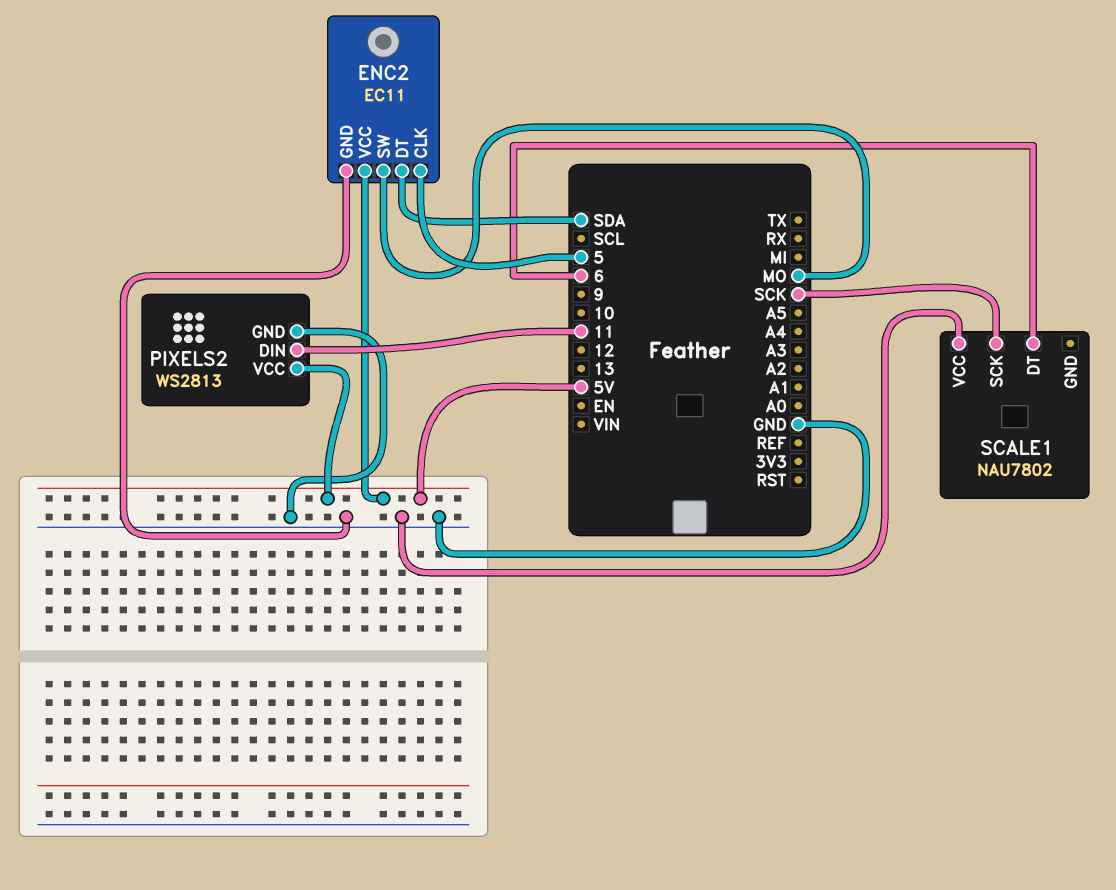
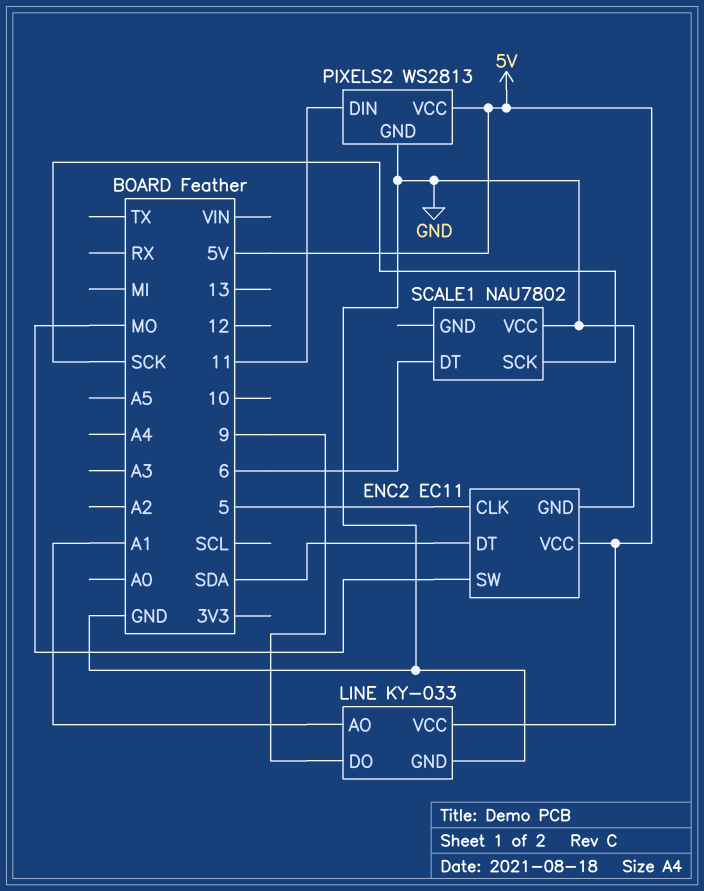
LINE: none -> KY-033
LINE pin AO: none -> A1
LINE pin DO: none -> 9
LINE pin GND: none -> GND
LINE pin VCC: none -> 5V

